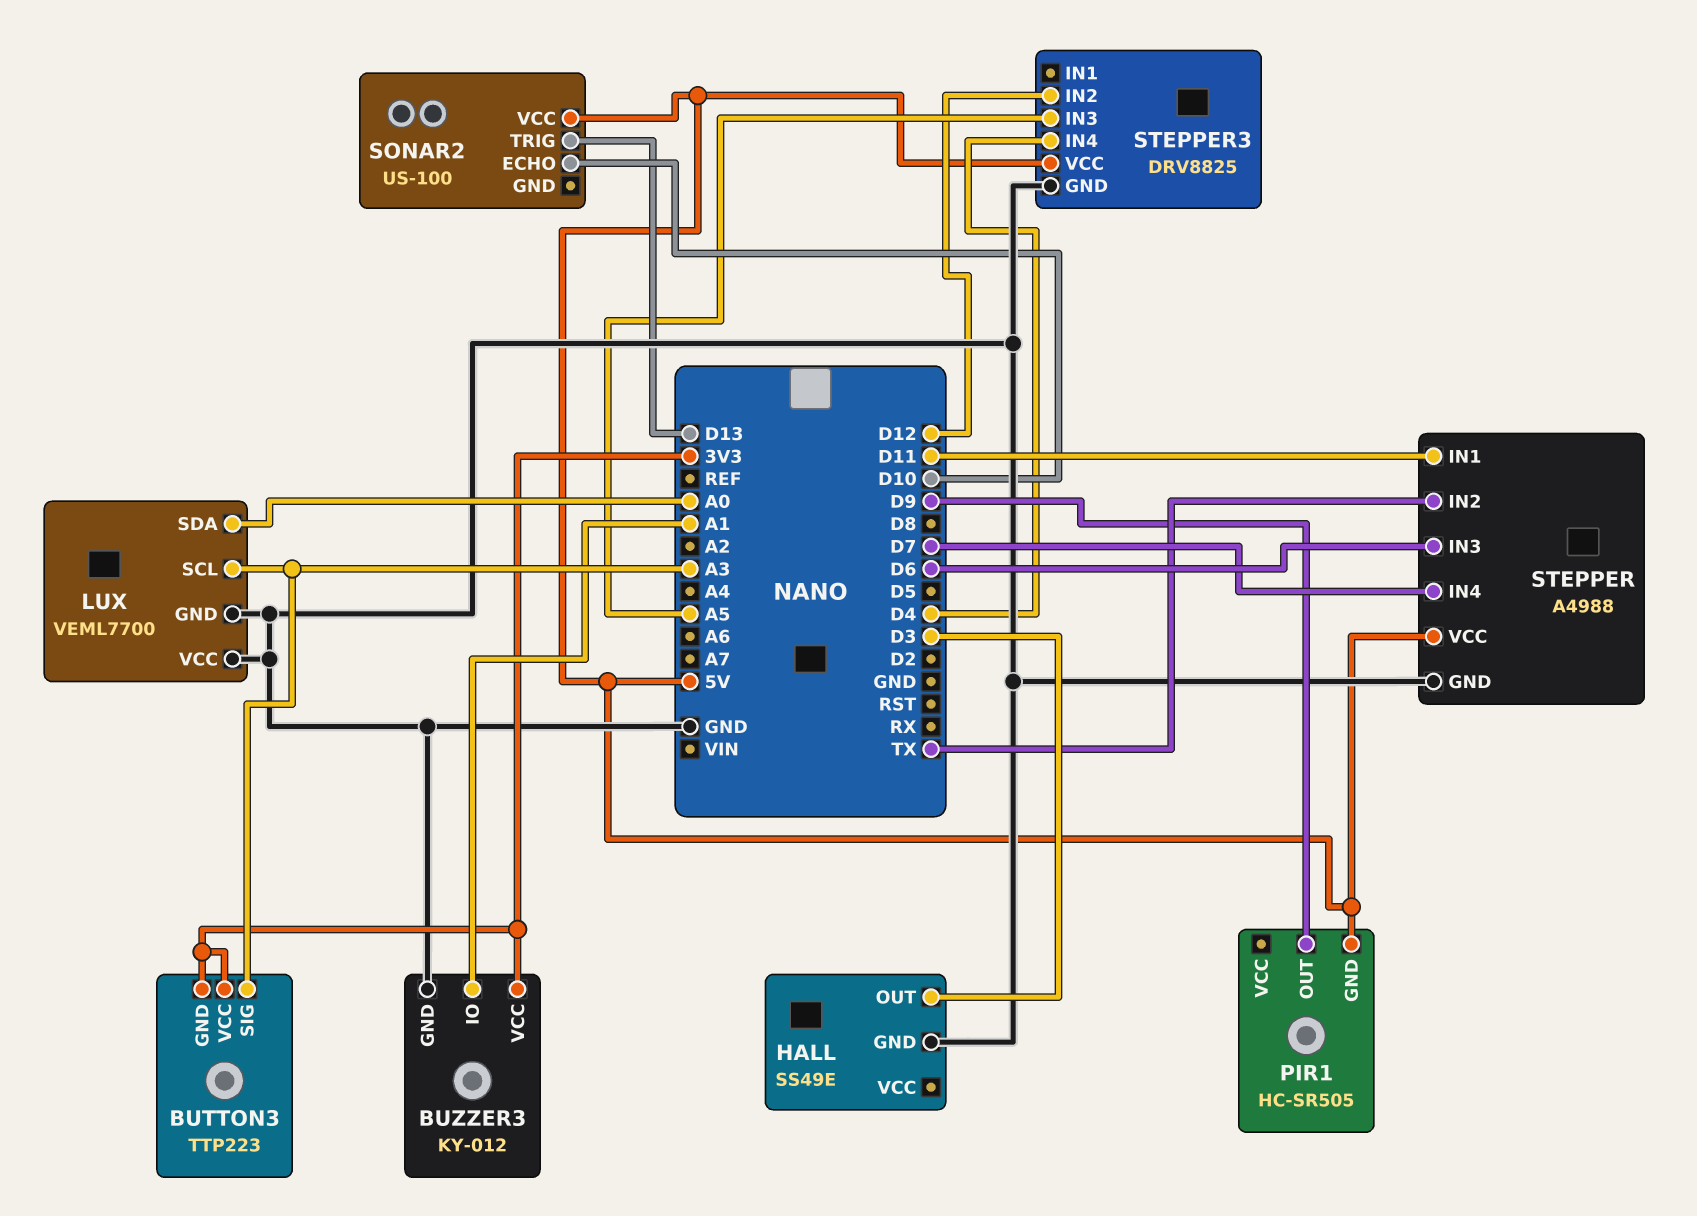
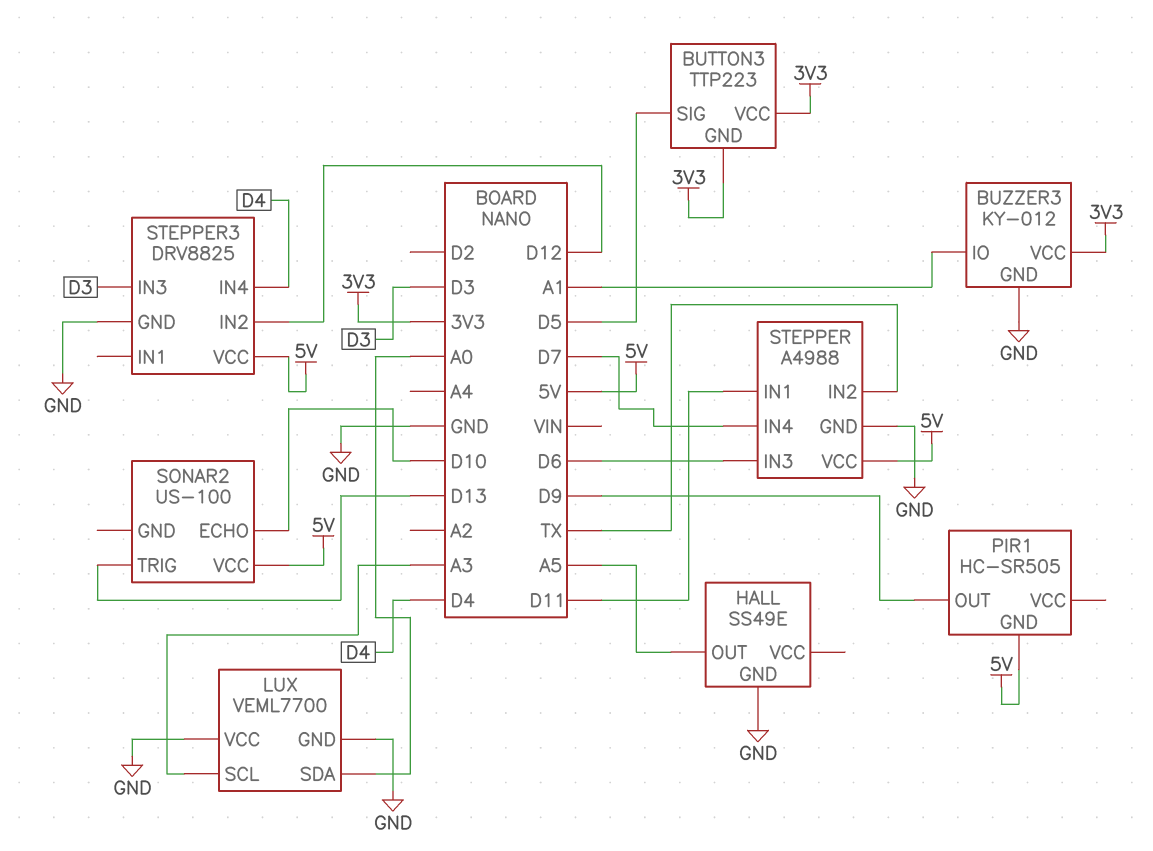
BUTTON3 pin SIG: A3 -> D5
HALL pin OUT: D3 -> A5
STEPPER3 pin IN3: A5 -> D3

